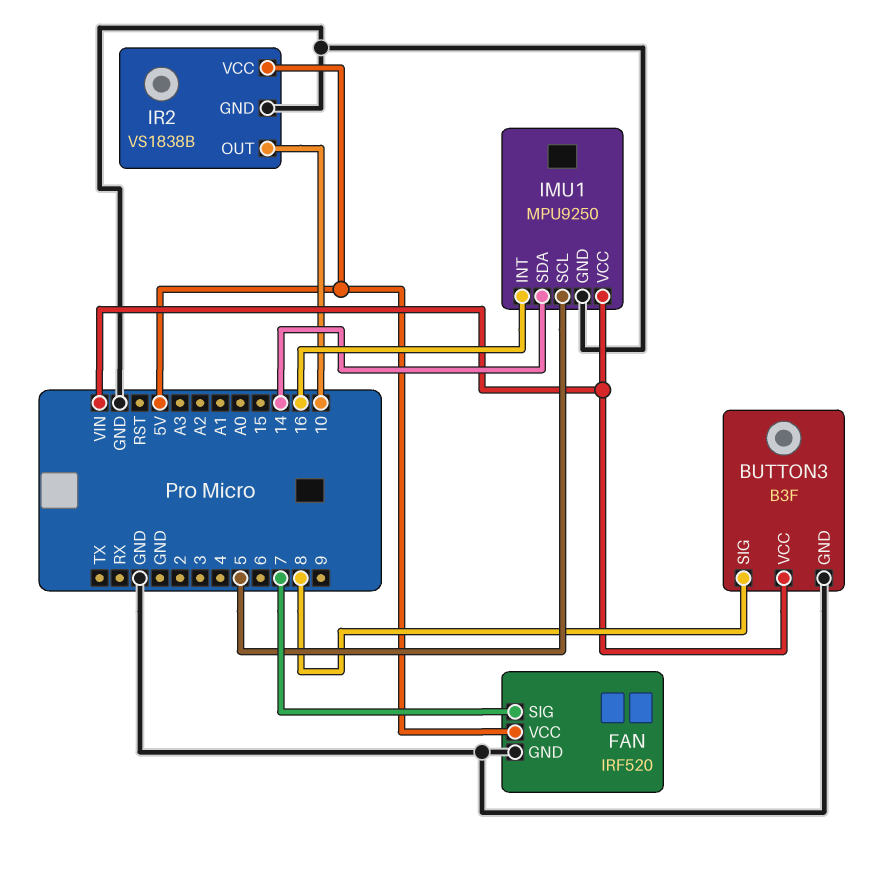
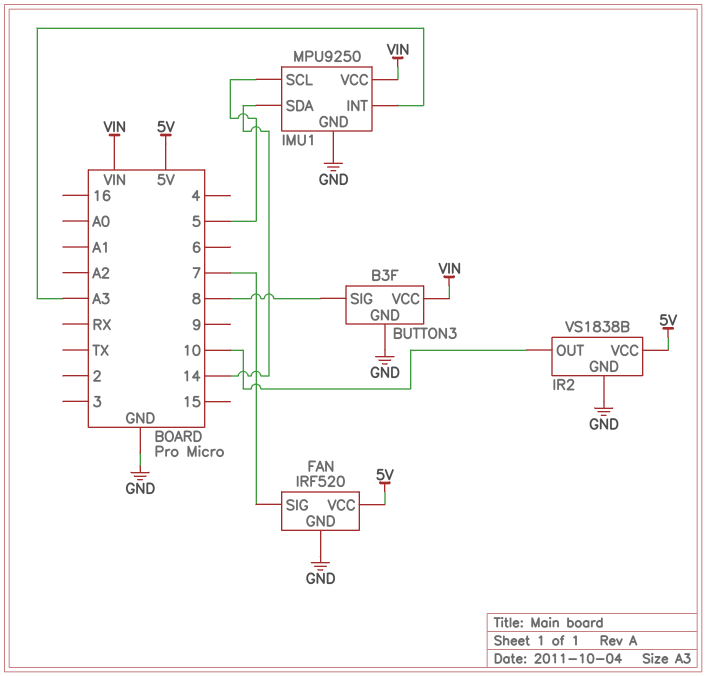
IMU1 pin INT: 16 -> A3

